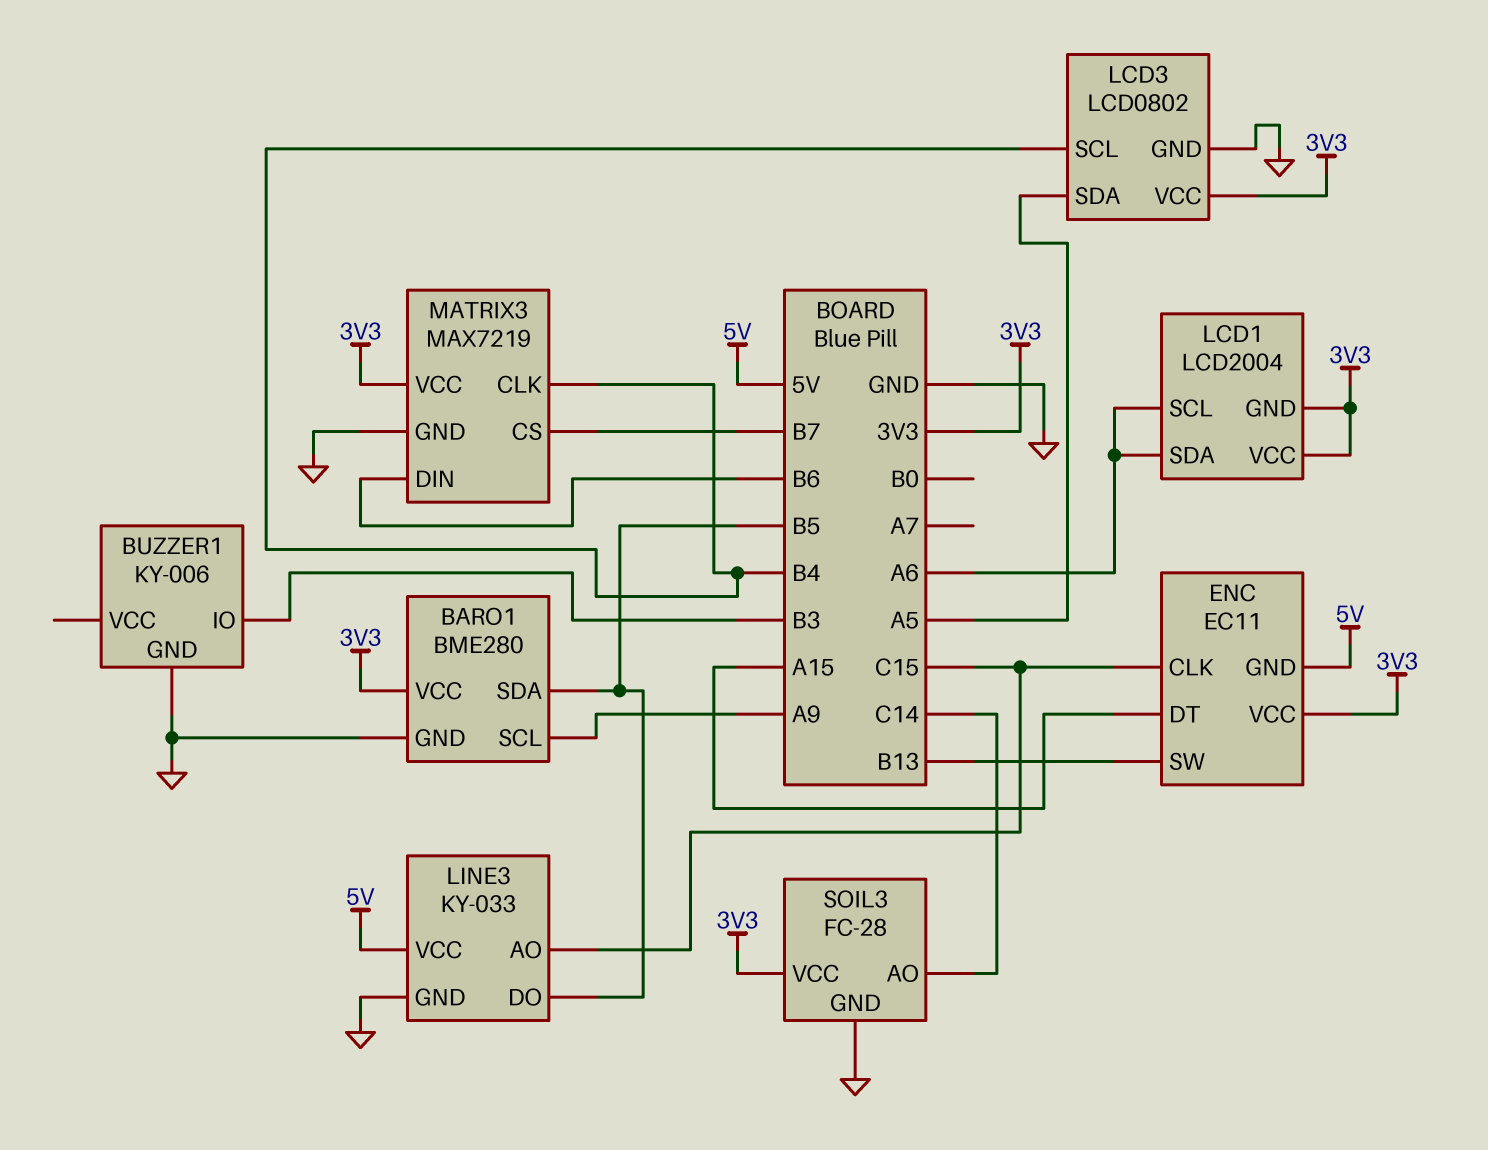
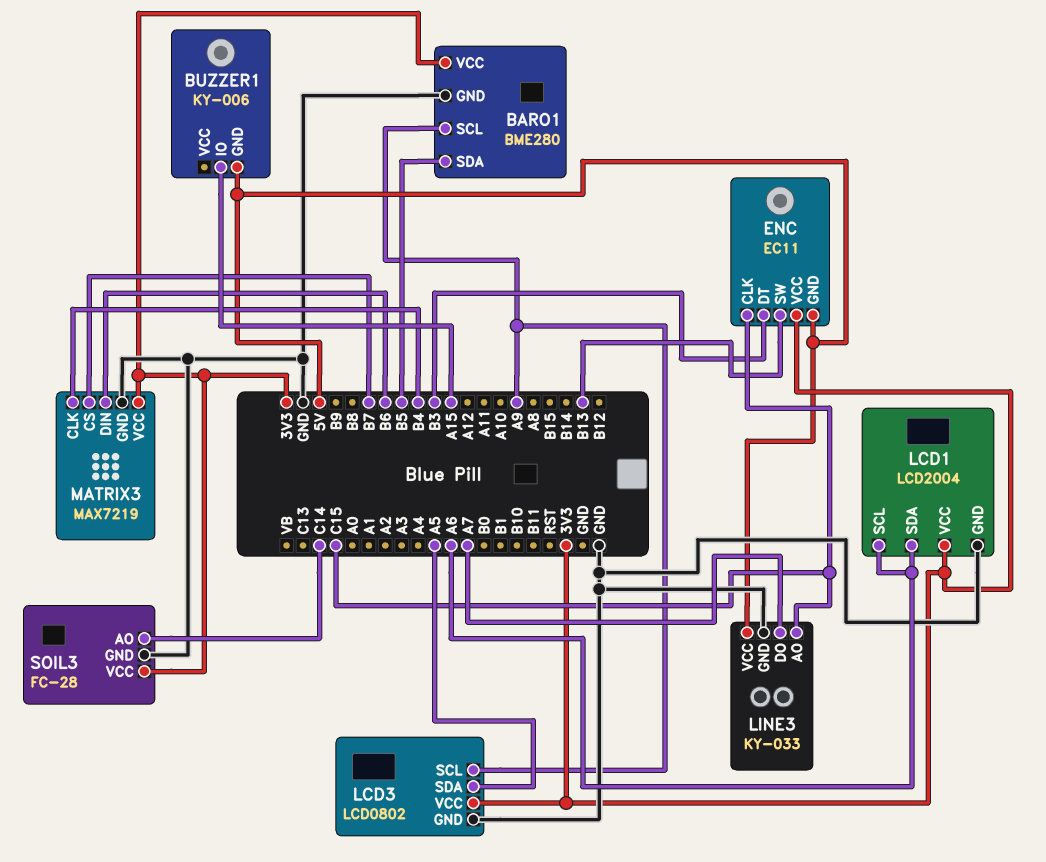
BUZZER1 pin GND: GND -> 5V
BUZZER1 pin IO: B3 -> A15
ENC pin DT: A15 -> B3
LCD1 pin GND: 3V3 -> GND
LCD3 pin SCL: B4 -> A9
LINE3 pin DO: B5 -> A7

